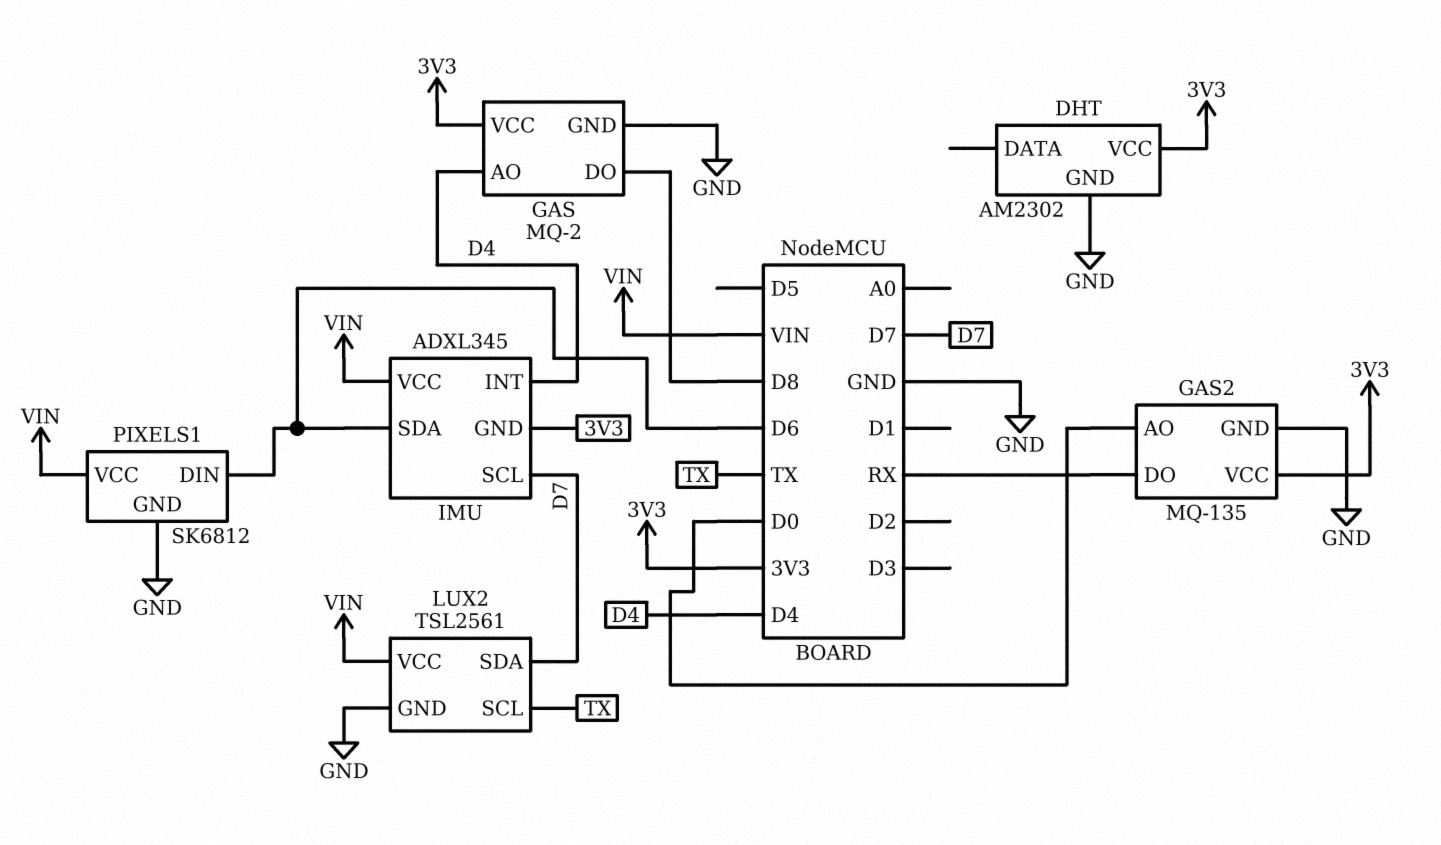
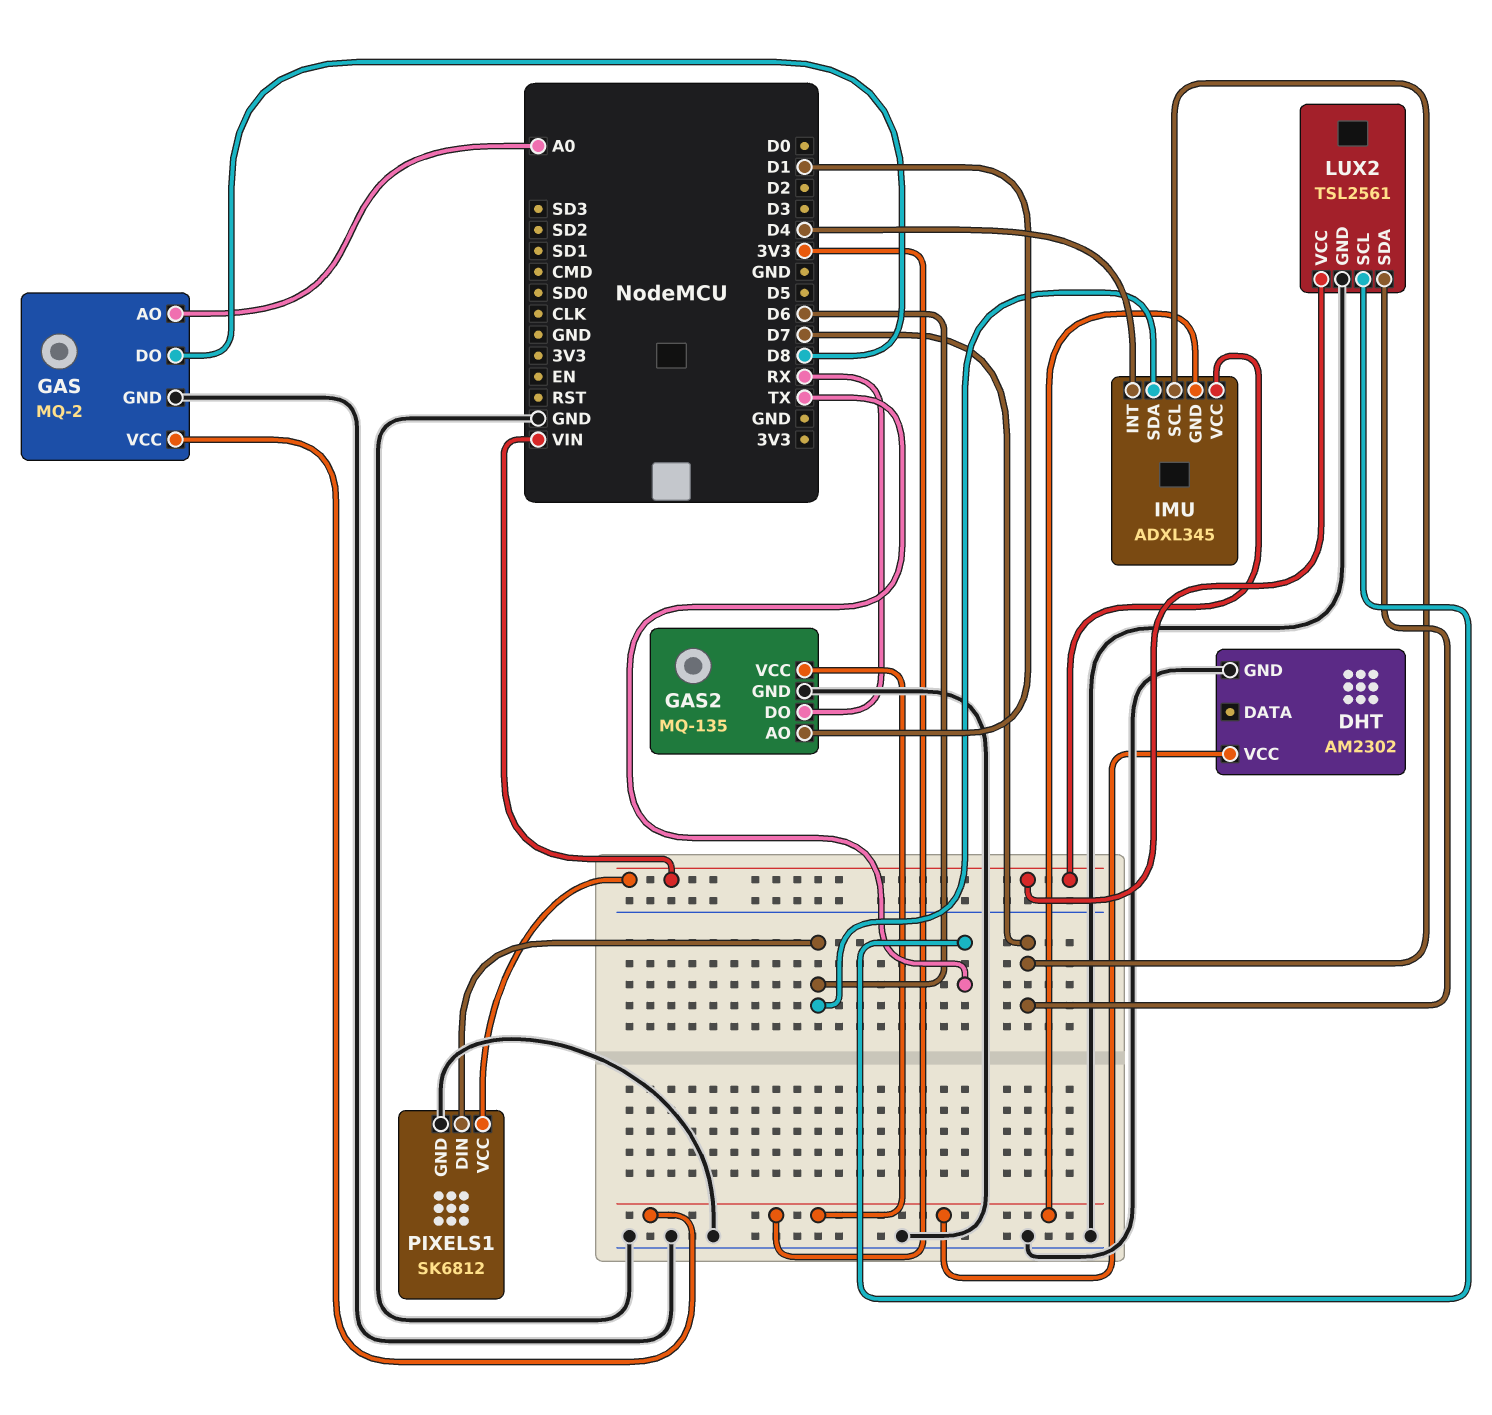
GAS pin AO: D4 -> A0
GAS2 pin AO: D0 -> D1

